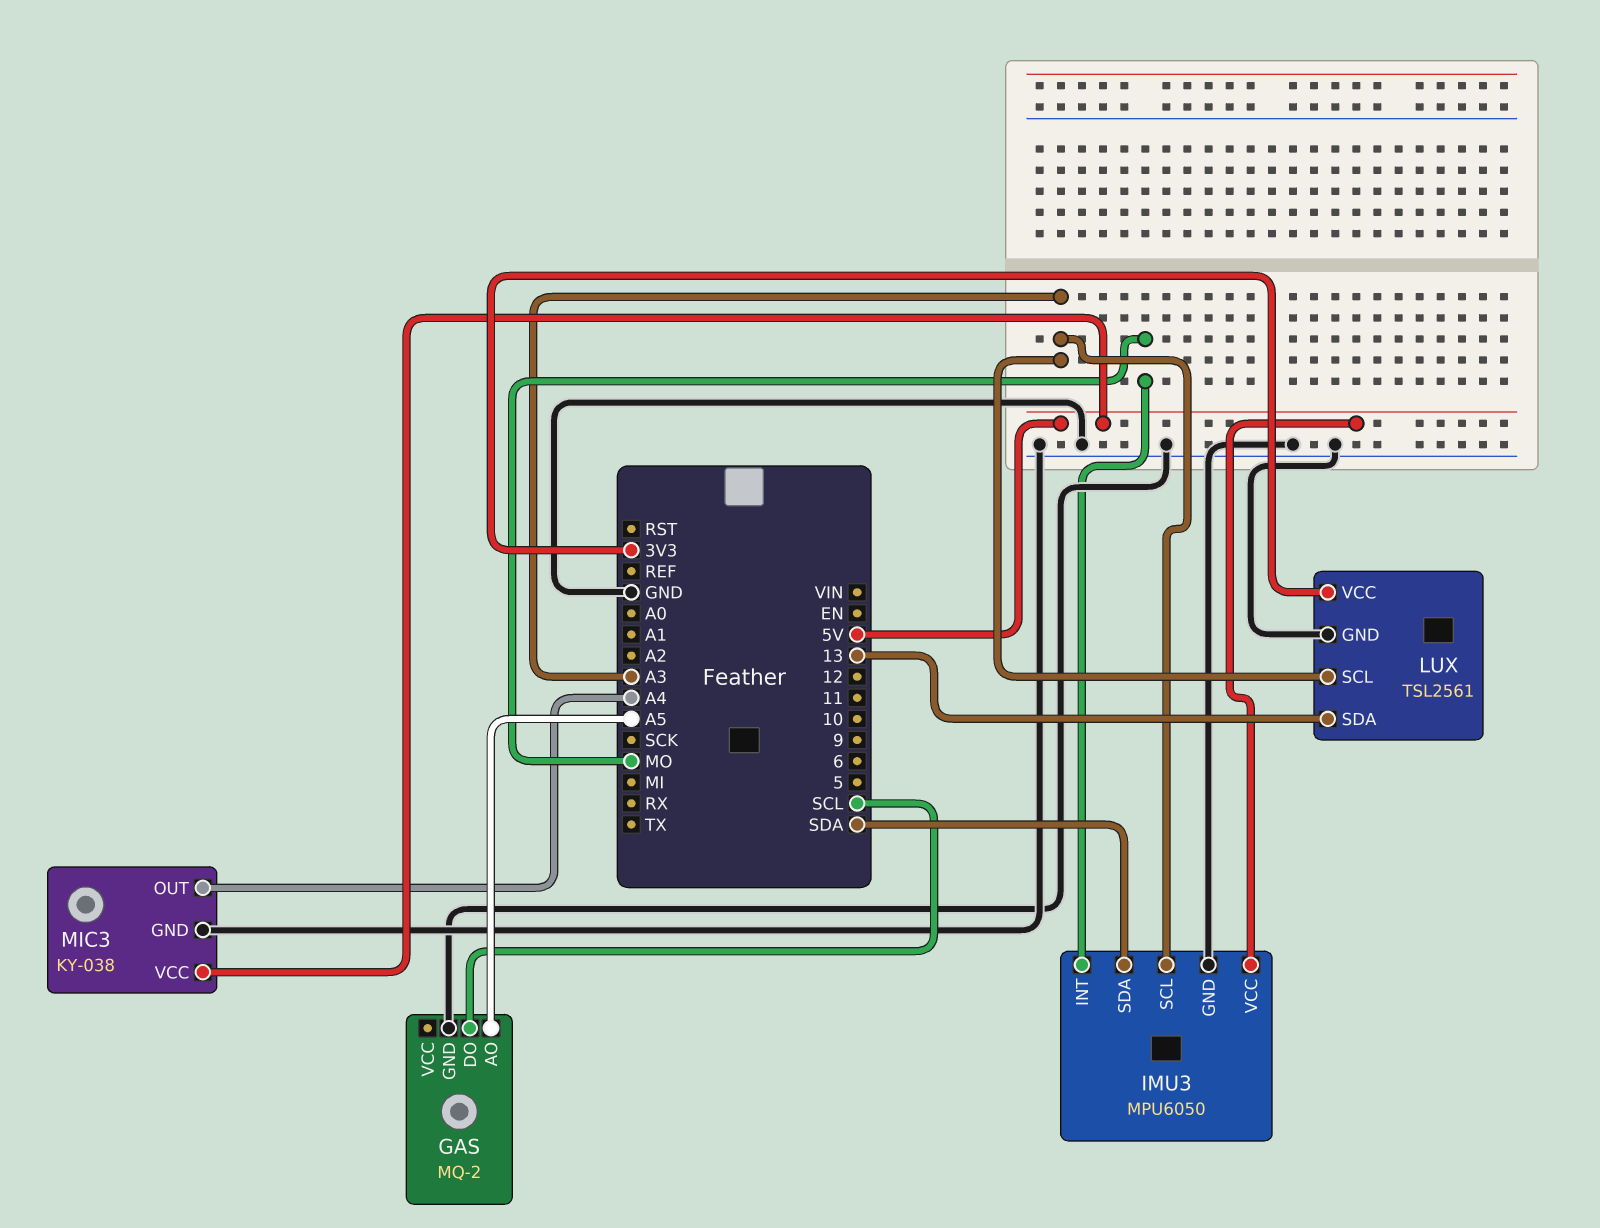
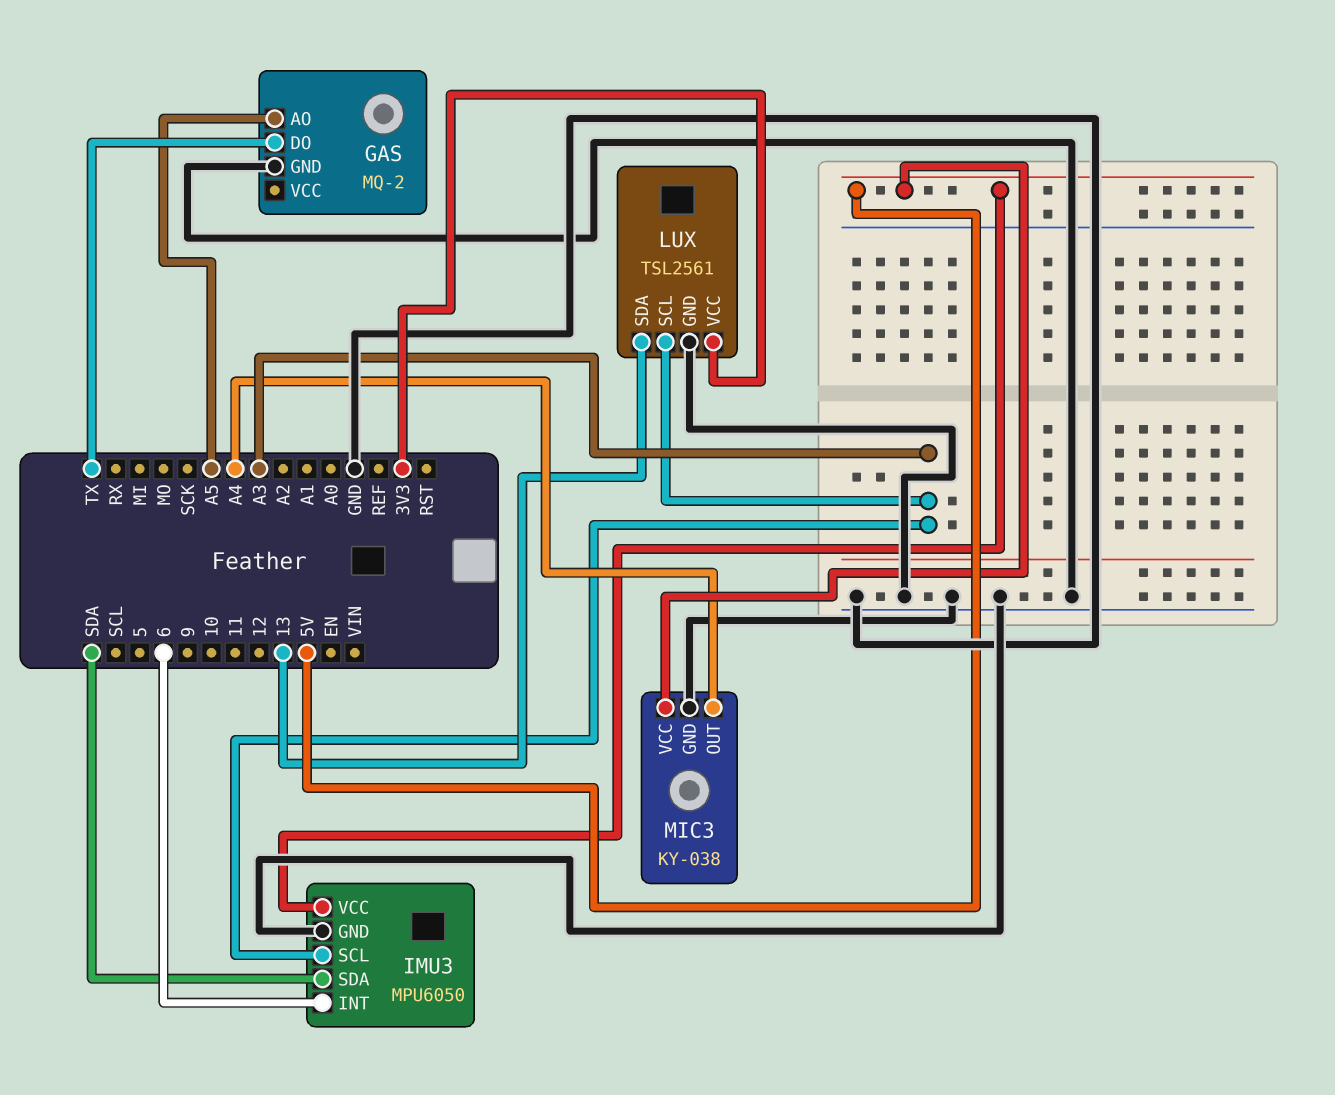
GAS pin DO: SCL -> TX
IMU3 pin INT: MO -> 6

